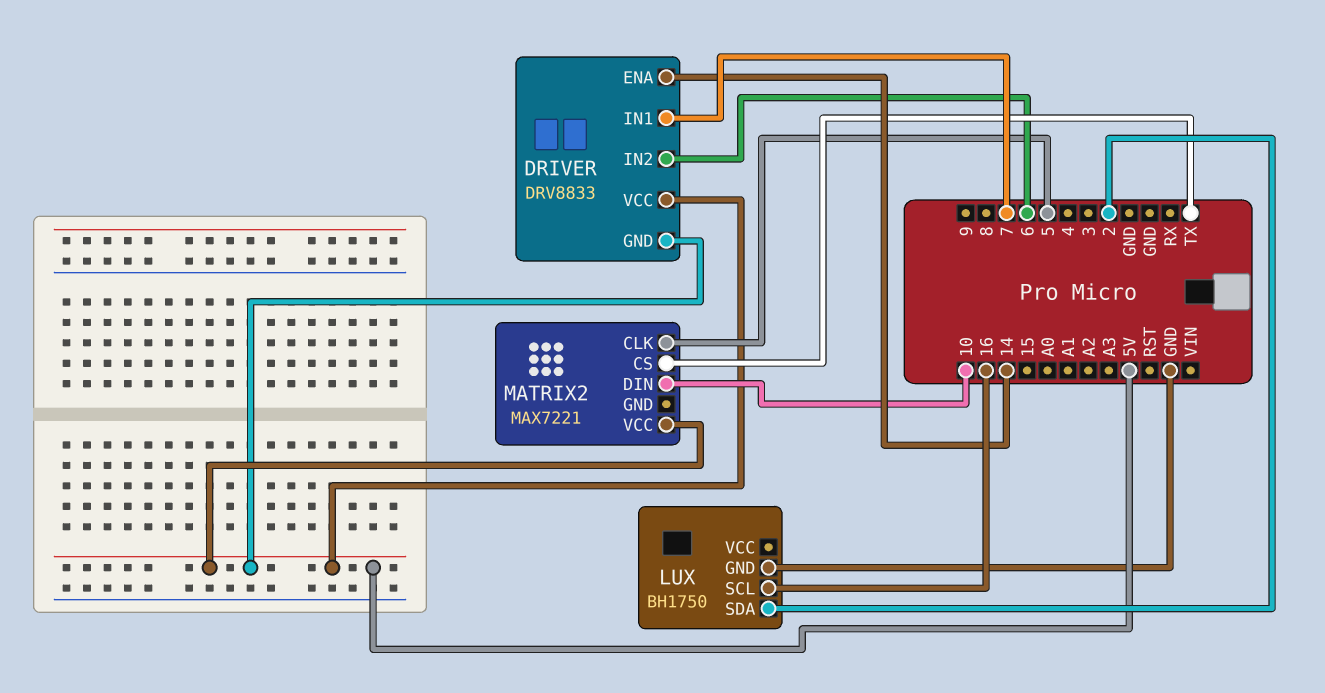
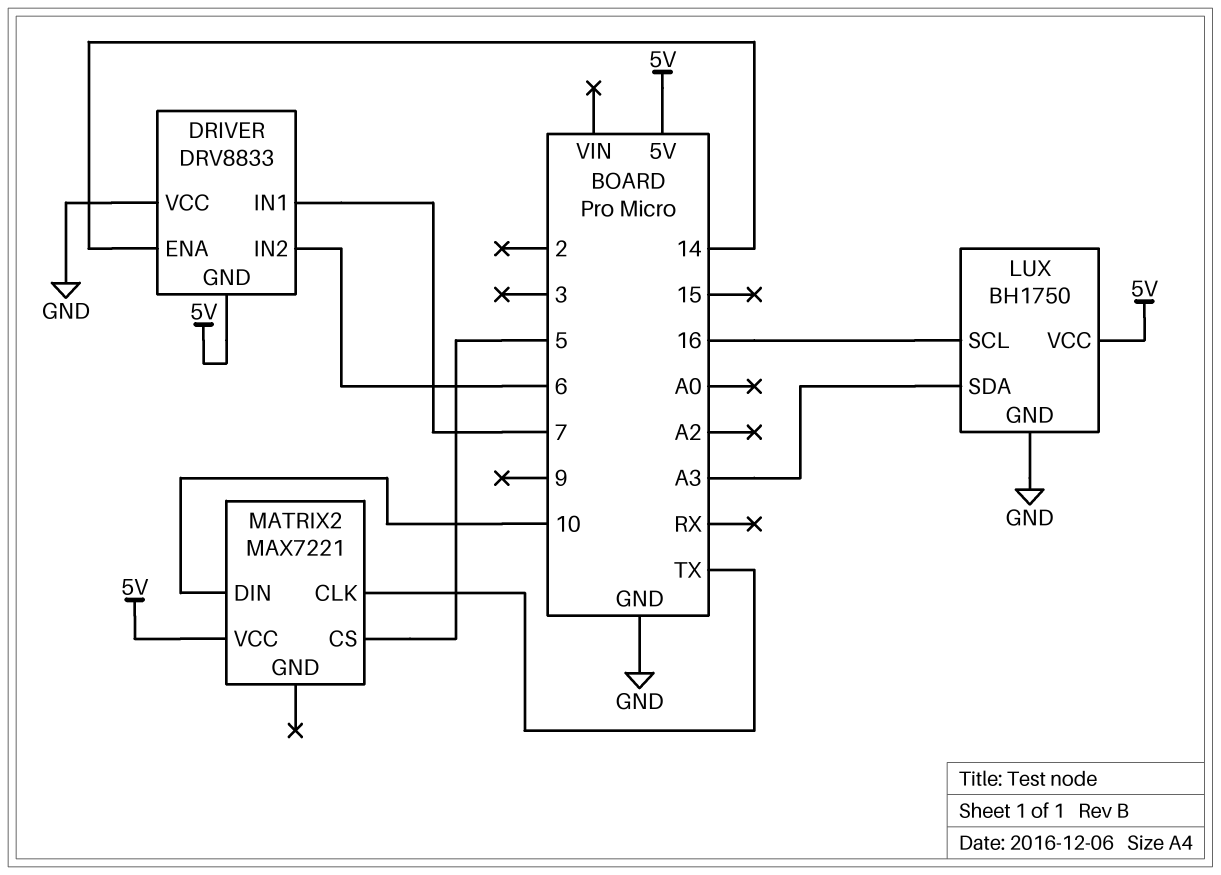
DRIVER pin VCC: 5V -> GND
LUX pin SDA: 2 -> A3
LUX pin VCC: none -> 5V
MATRIX2 pin CLK: 5 -> TX
MATRIX2 pin CS: TX -> 5

